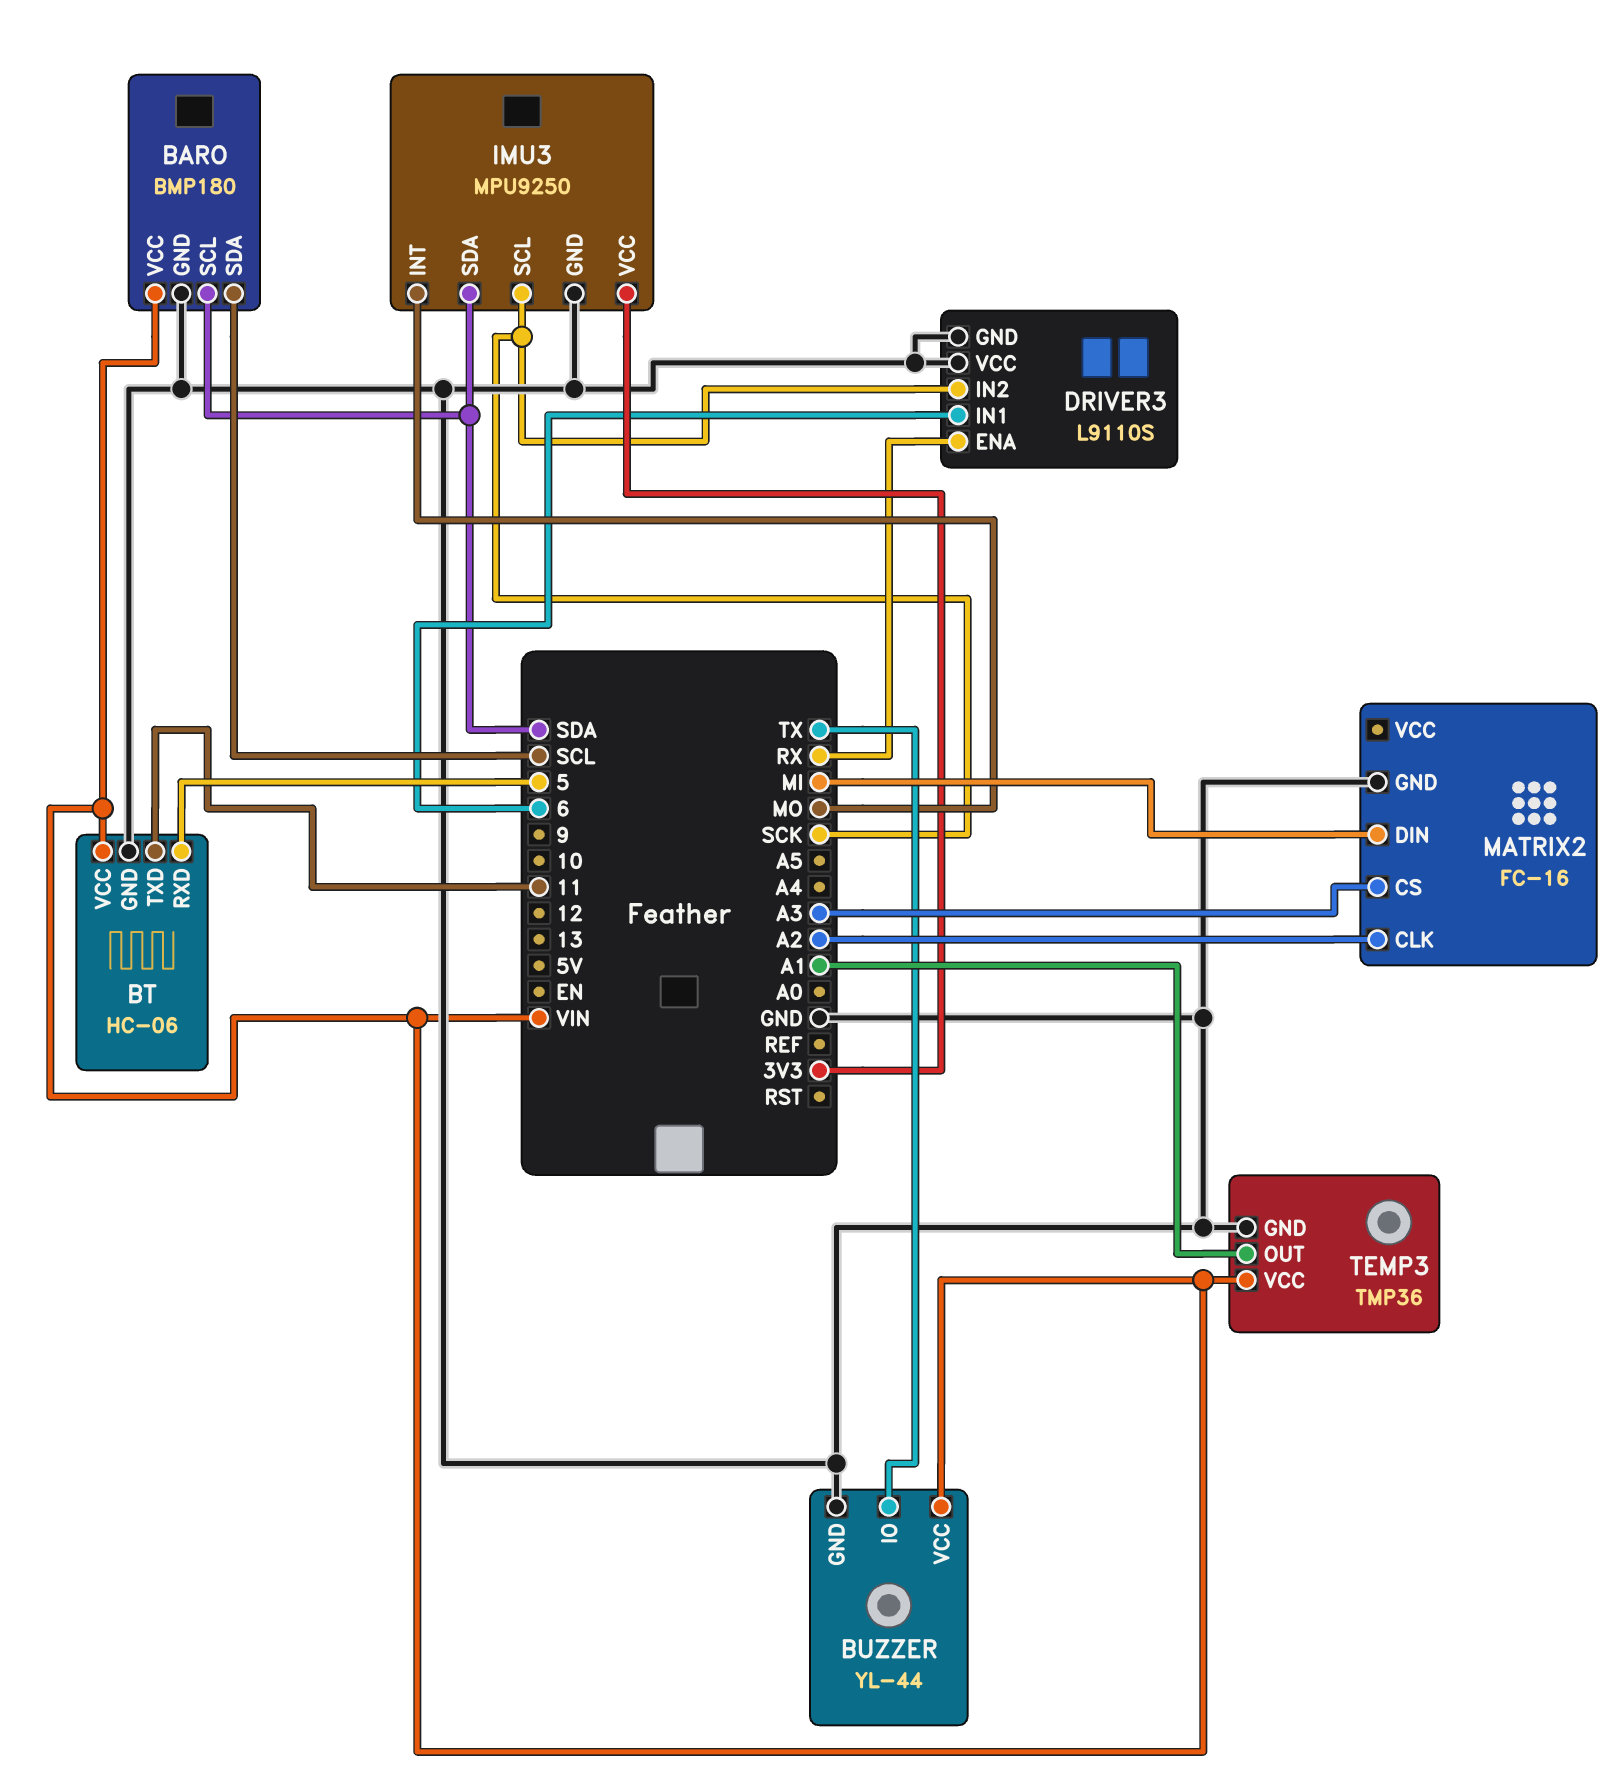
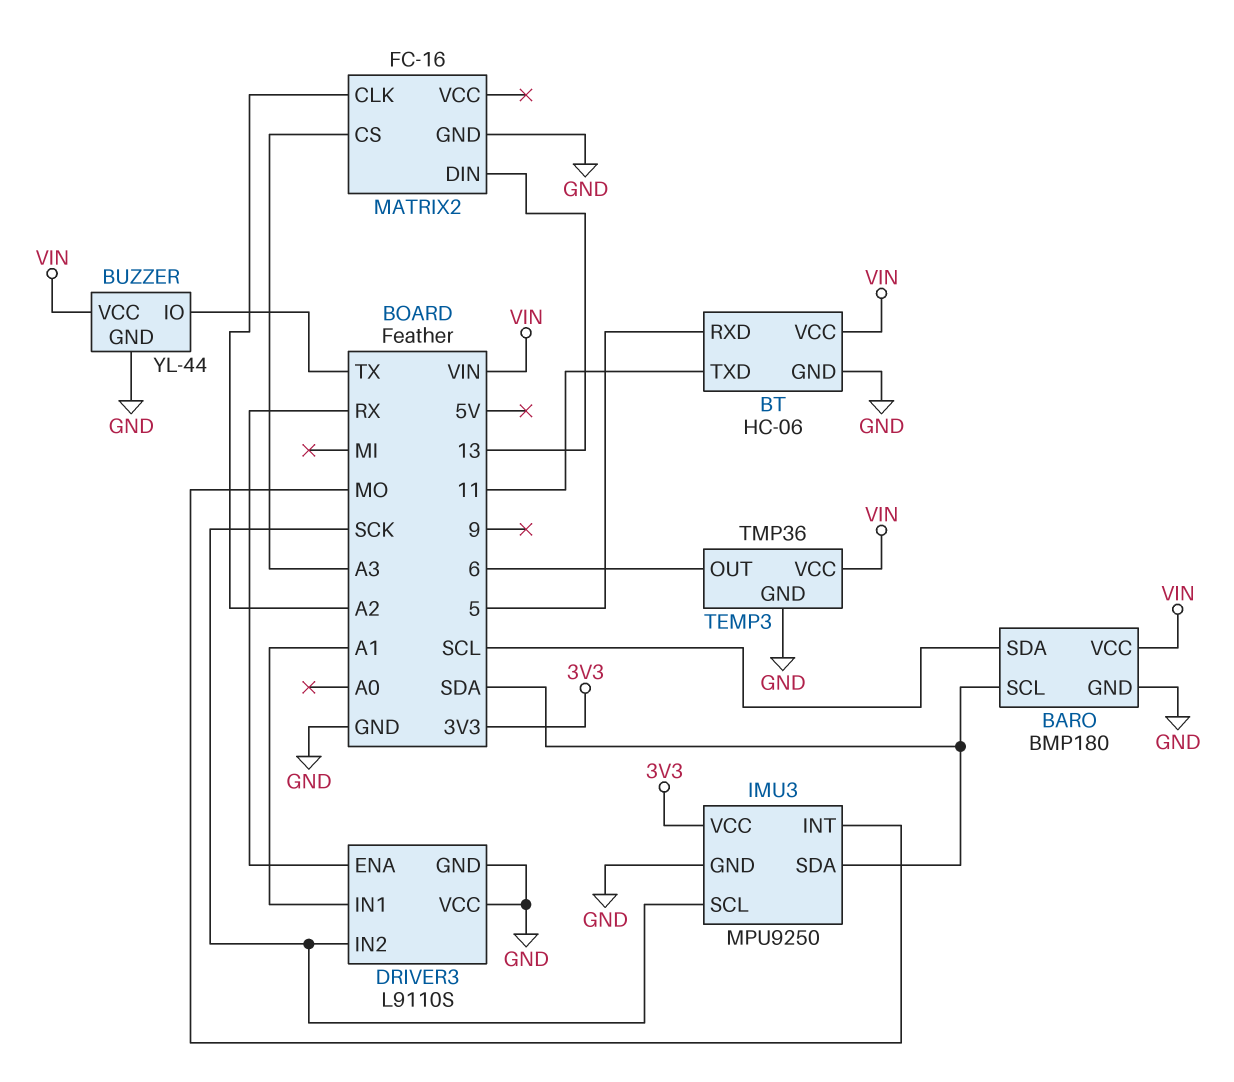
DRIVER3 pin IN1: 6 -> A1
MATRIX2 pin DIN: MI -> 13
TEMP3 pin OUT: A1 -> 6

